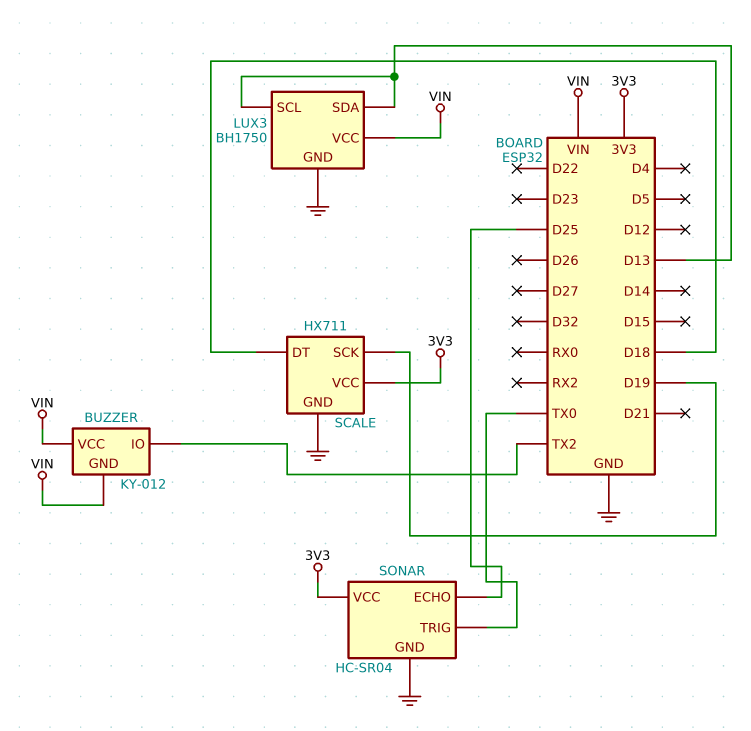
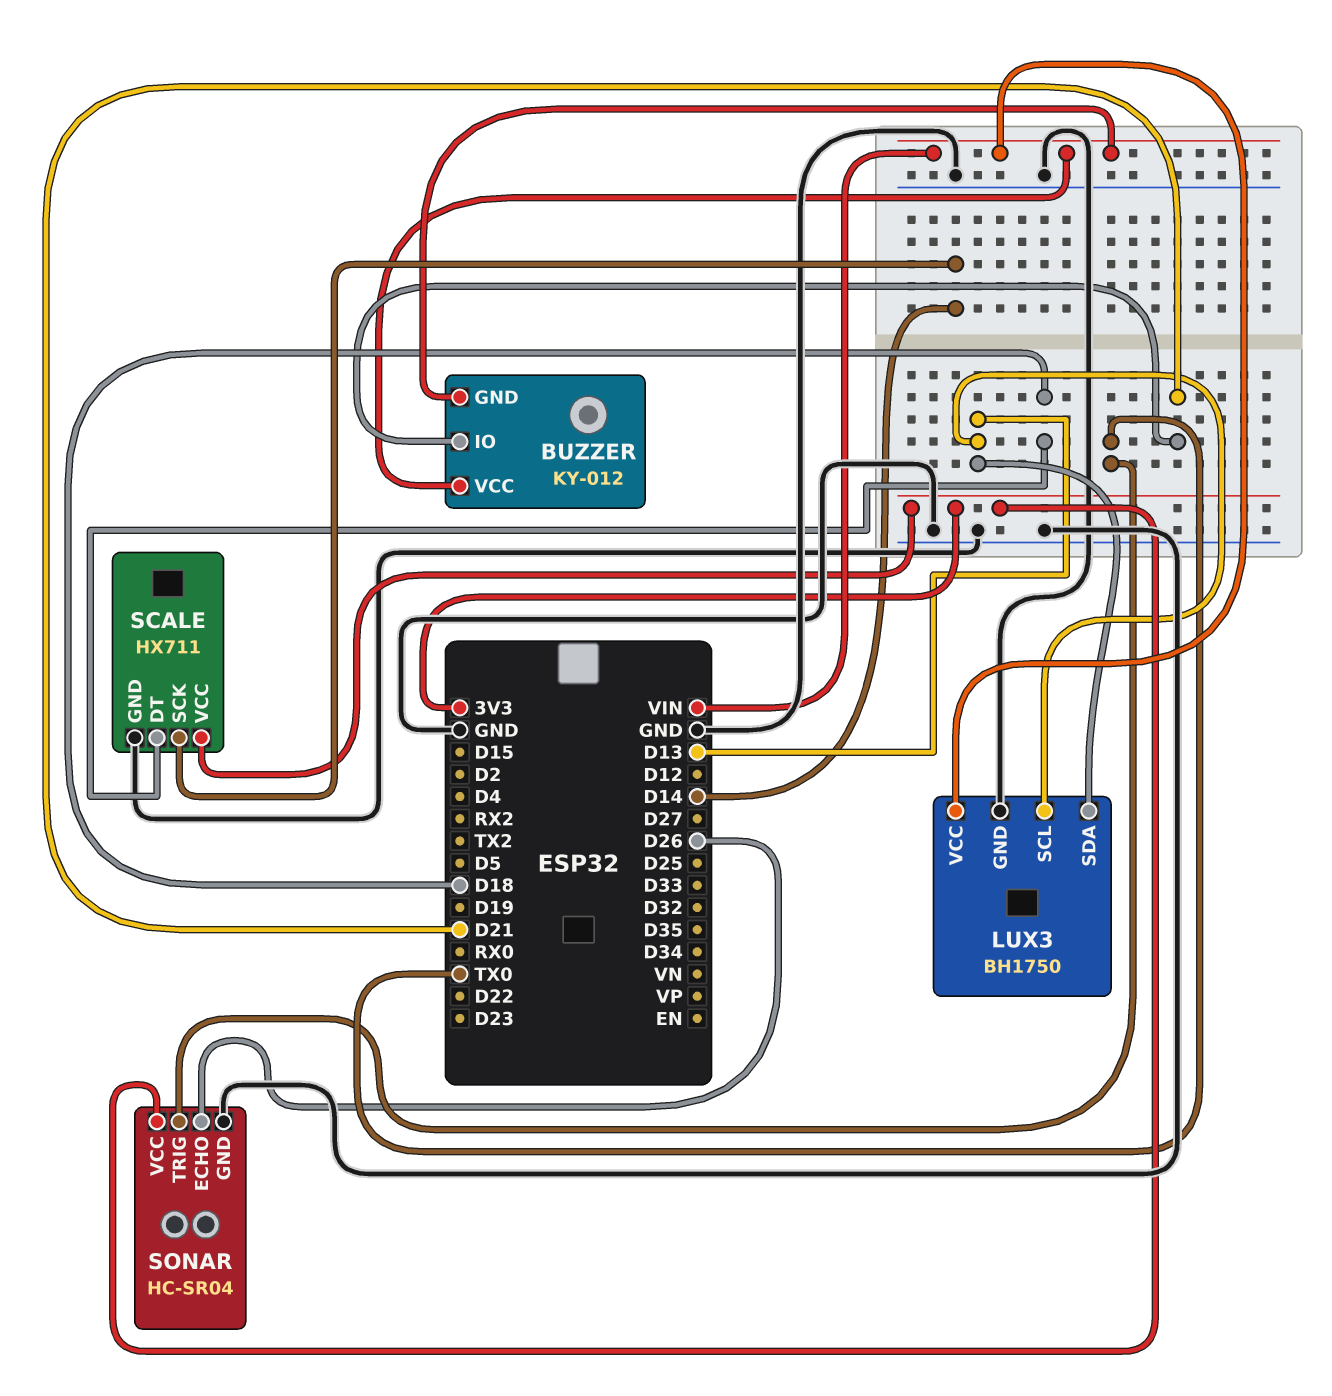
BUZZER pin IO: TX2 -> D21
SCALE pin SCK: D19 -> D14
SONAR pin ECHO: D25 -> D26

